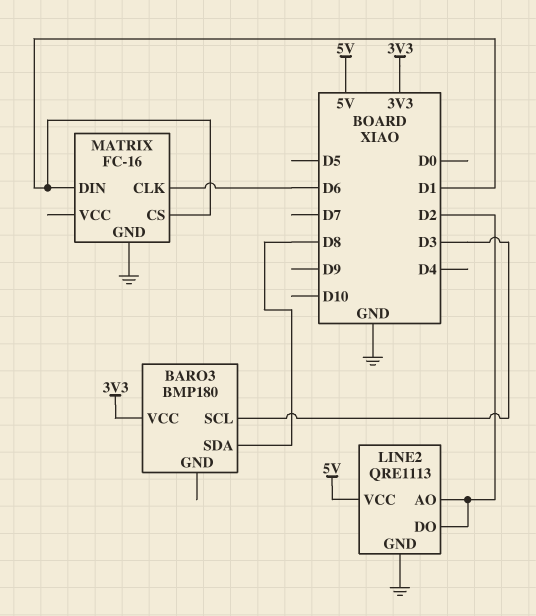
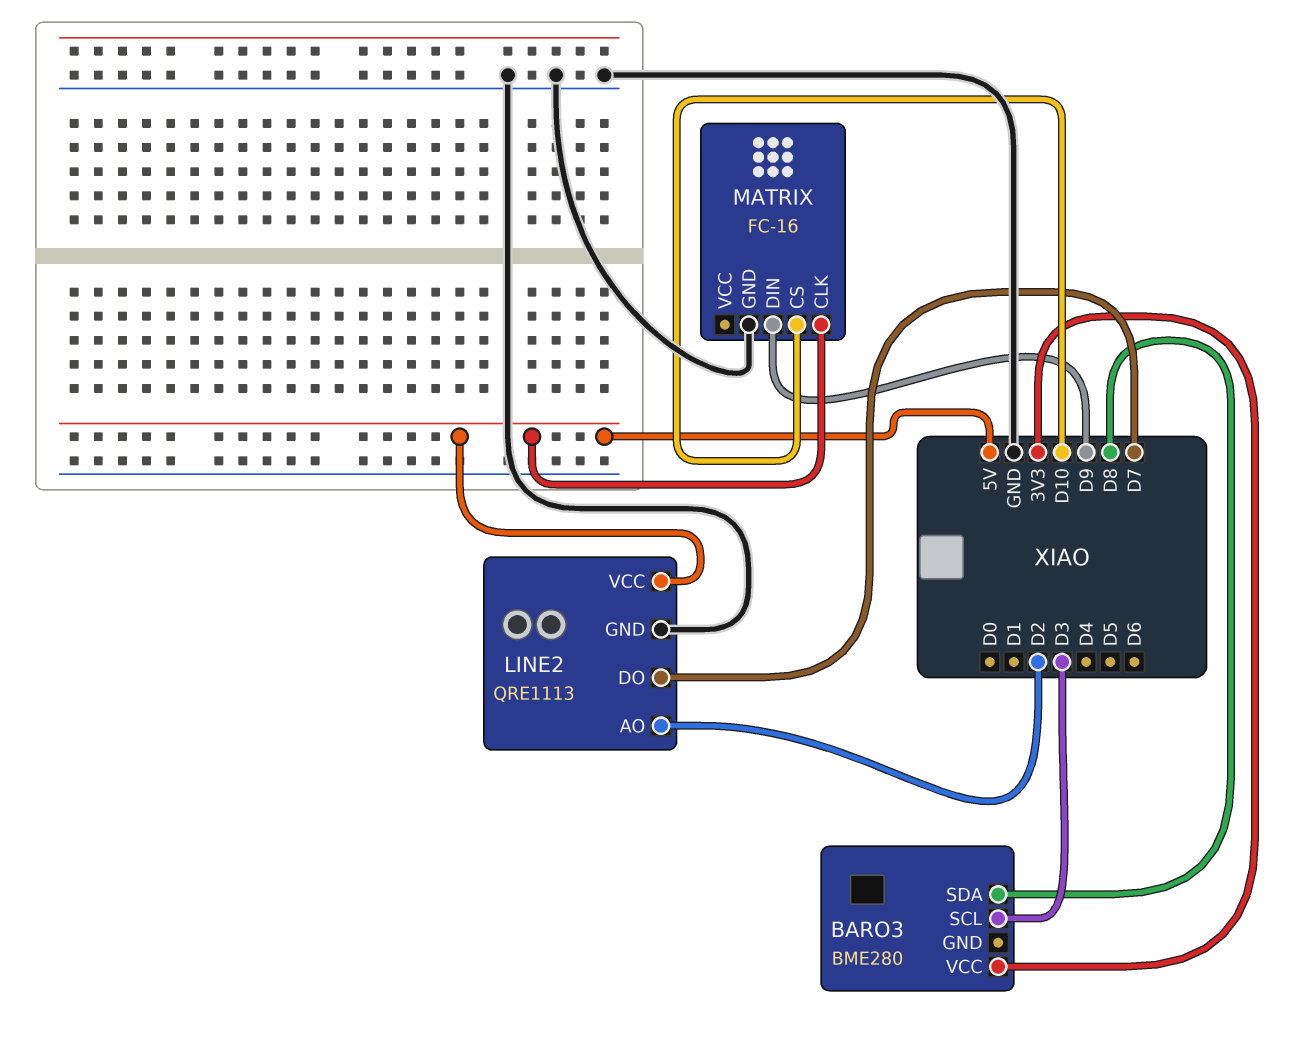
BARO3: BMP180 -> BME280
LINE2 pin DO: D2 -> D7
MATRIX pin CLK: D6 -> 5V
MATRIX pin CS: D1 -> D10
MATRIX pin DIN: D1 -> D9

